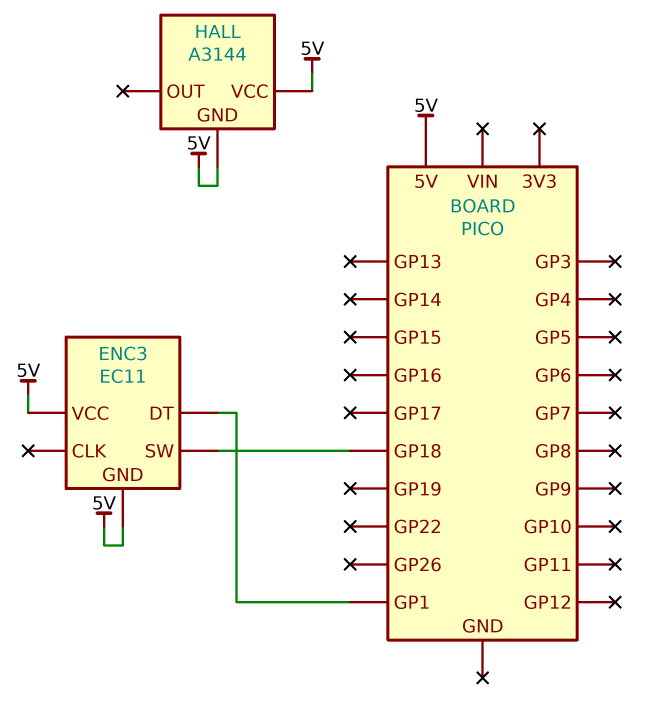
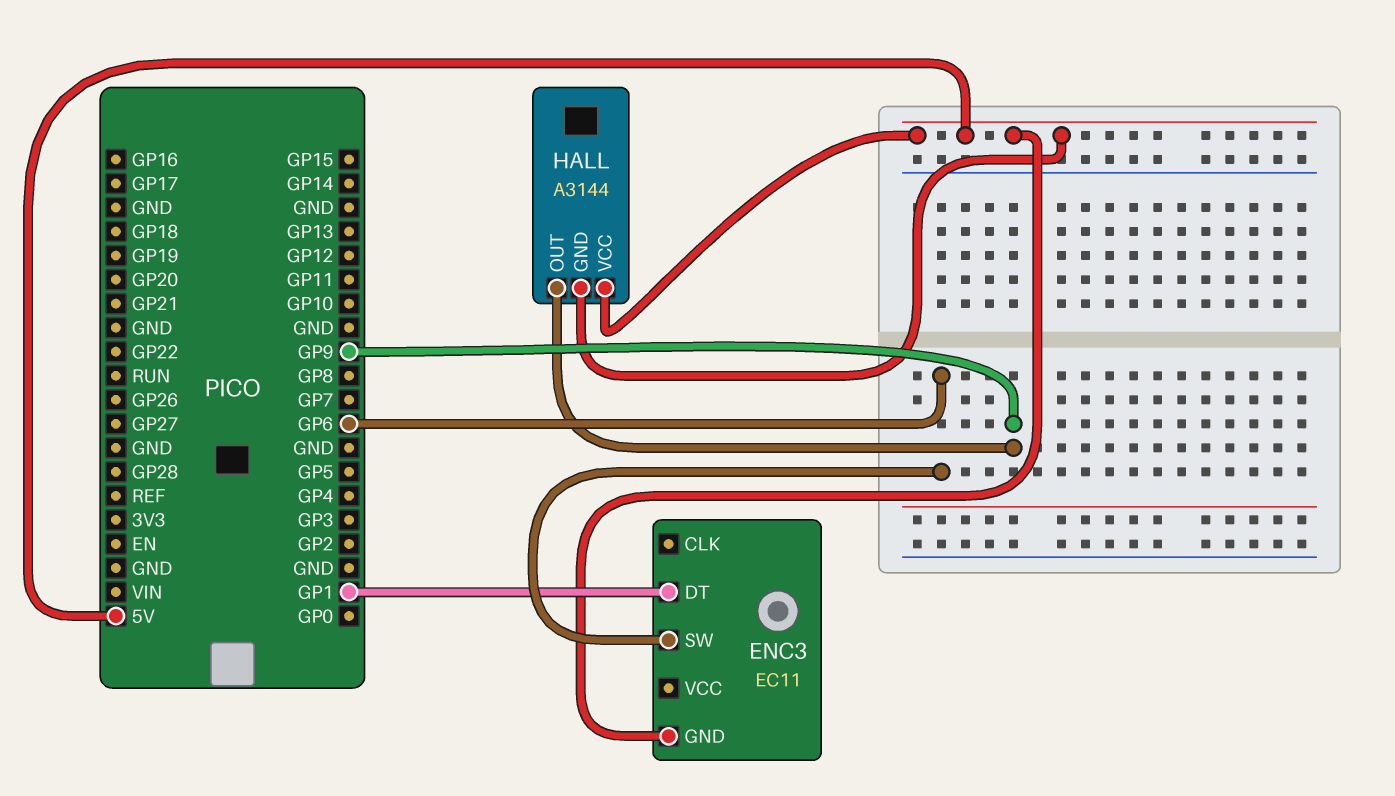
ENC3 pin SW: GP18 -> GP6
ENC3 pin VCC: 5V -> none
HALL pin OUT: none -> GP9

